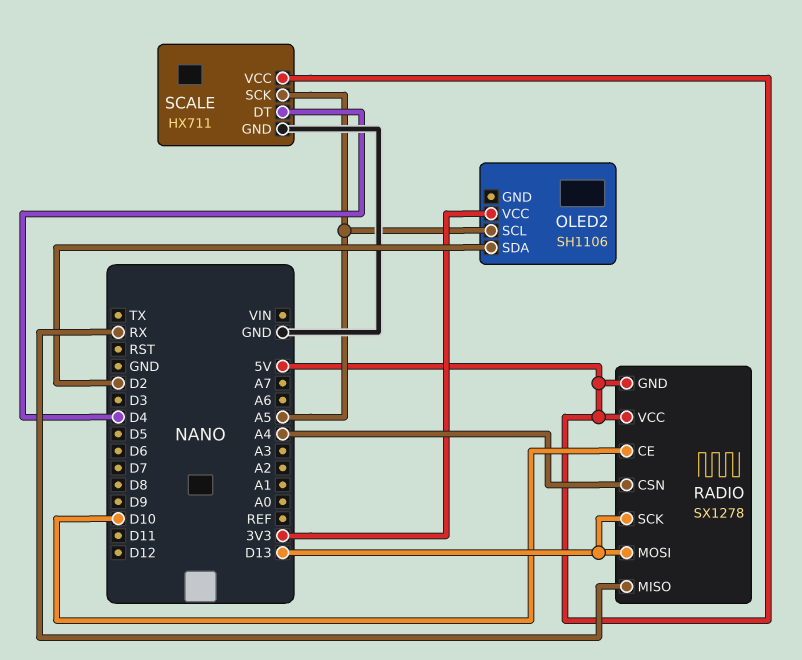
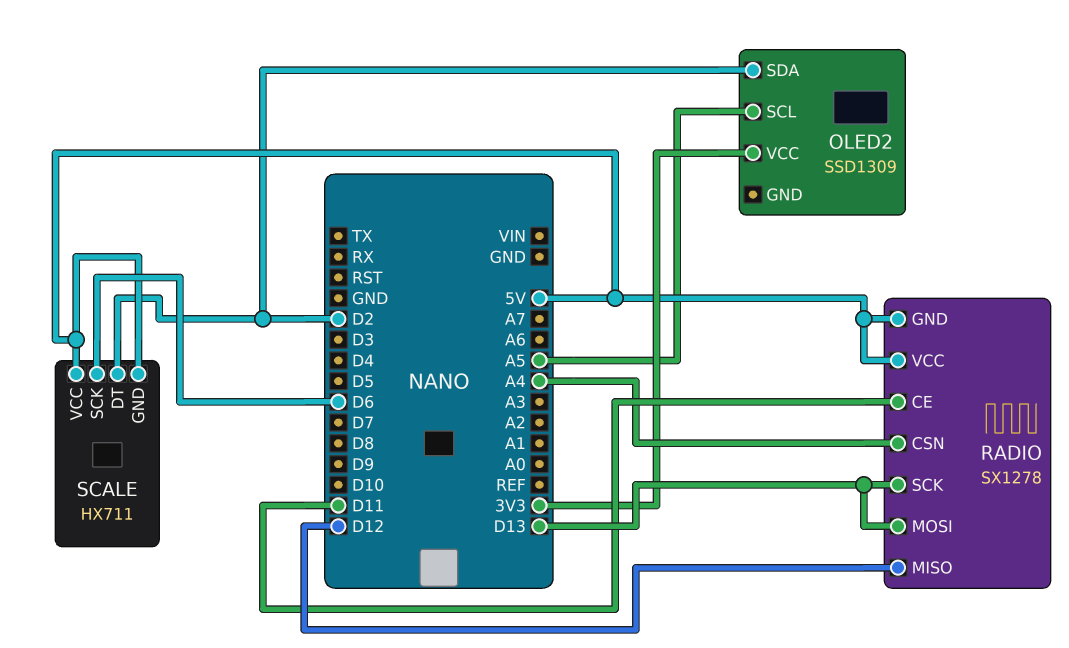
OLED2: SH1106 -> SSD1309
RADIO pin CE: D10 -> D11
RADIO pin MISO: RX -> D12
SCALE pin DT: D4 -> D2
SCALE pin GND: GND -> 5V
SCALE pin SCK: A5 -> D6

